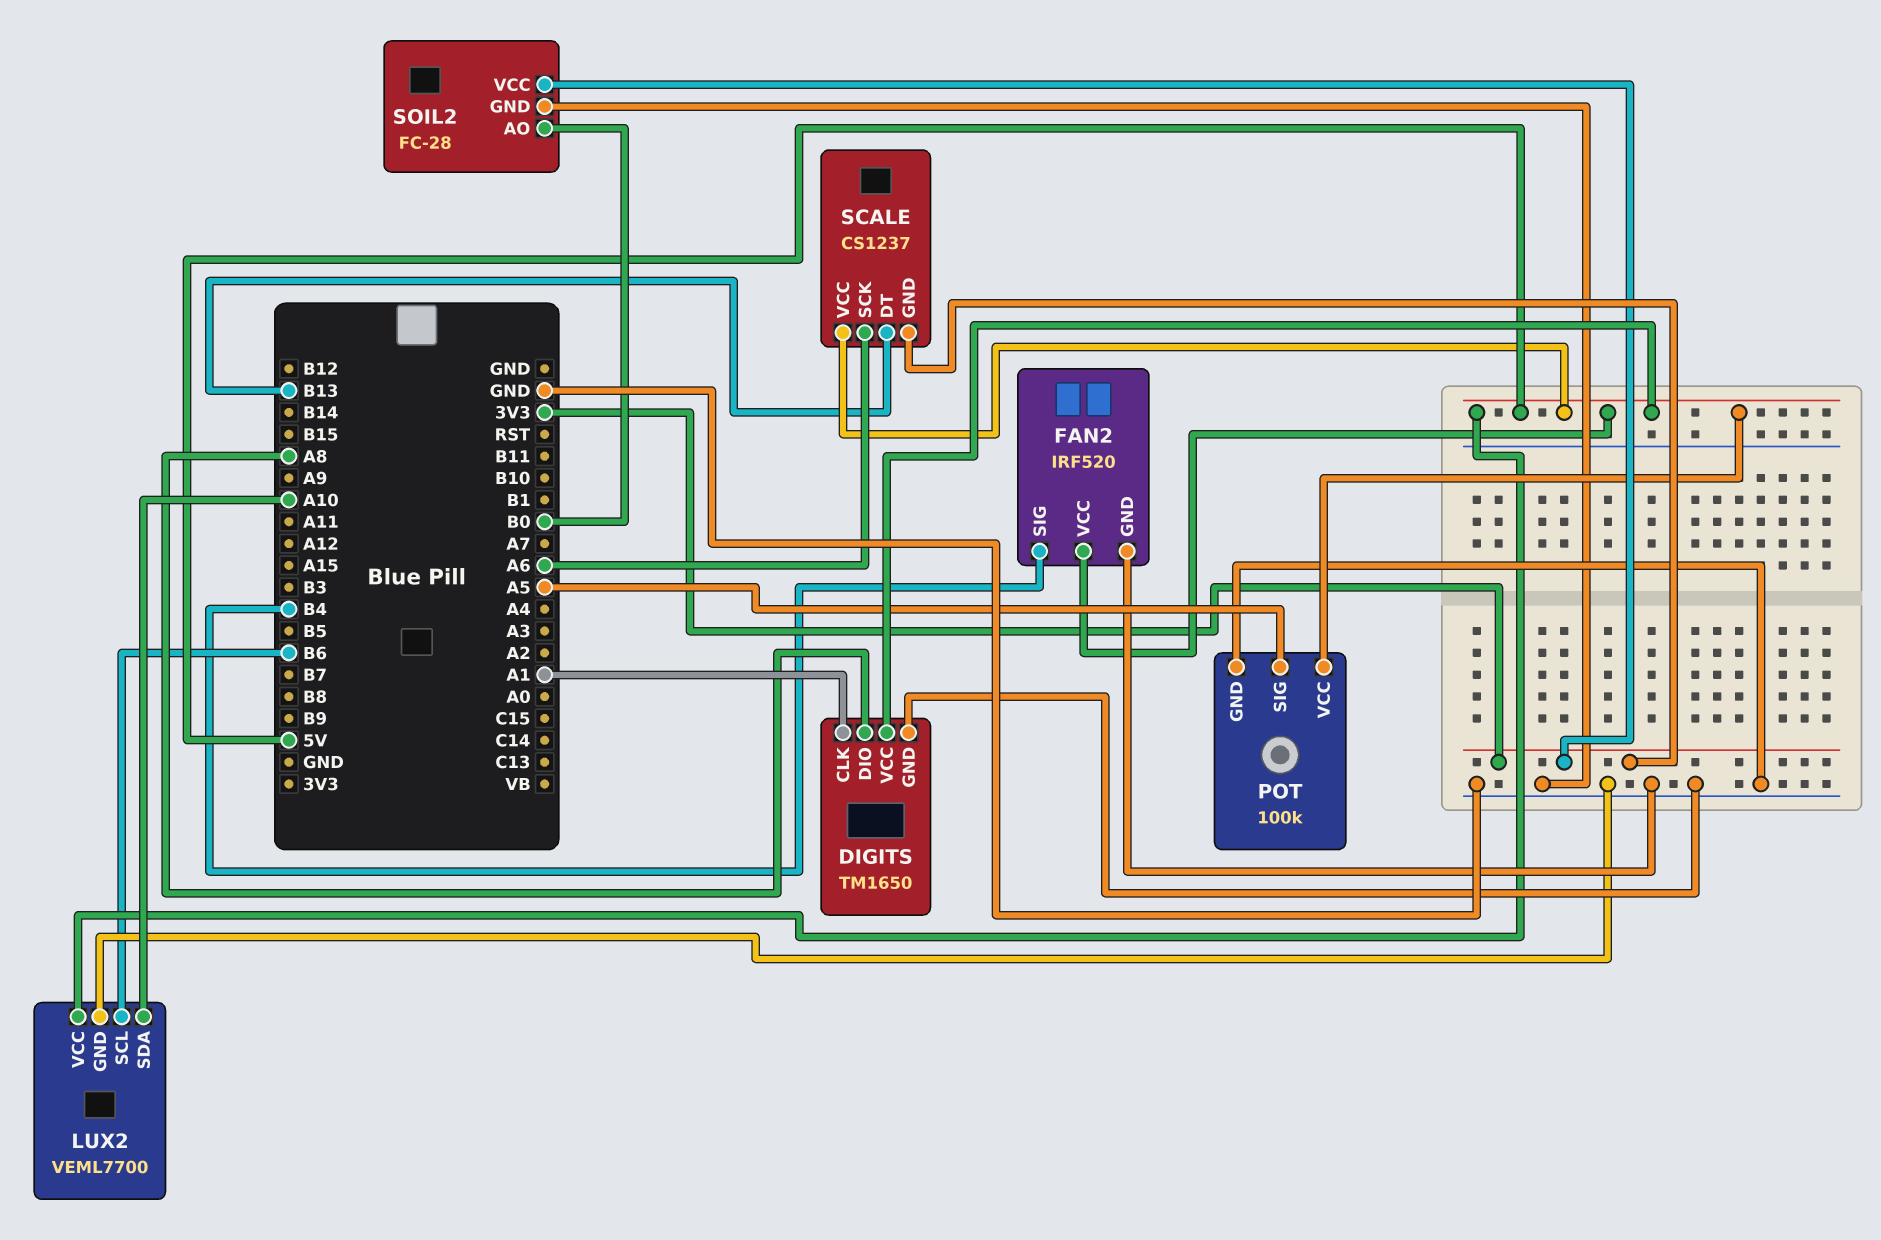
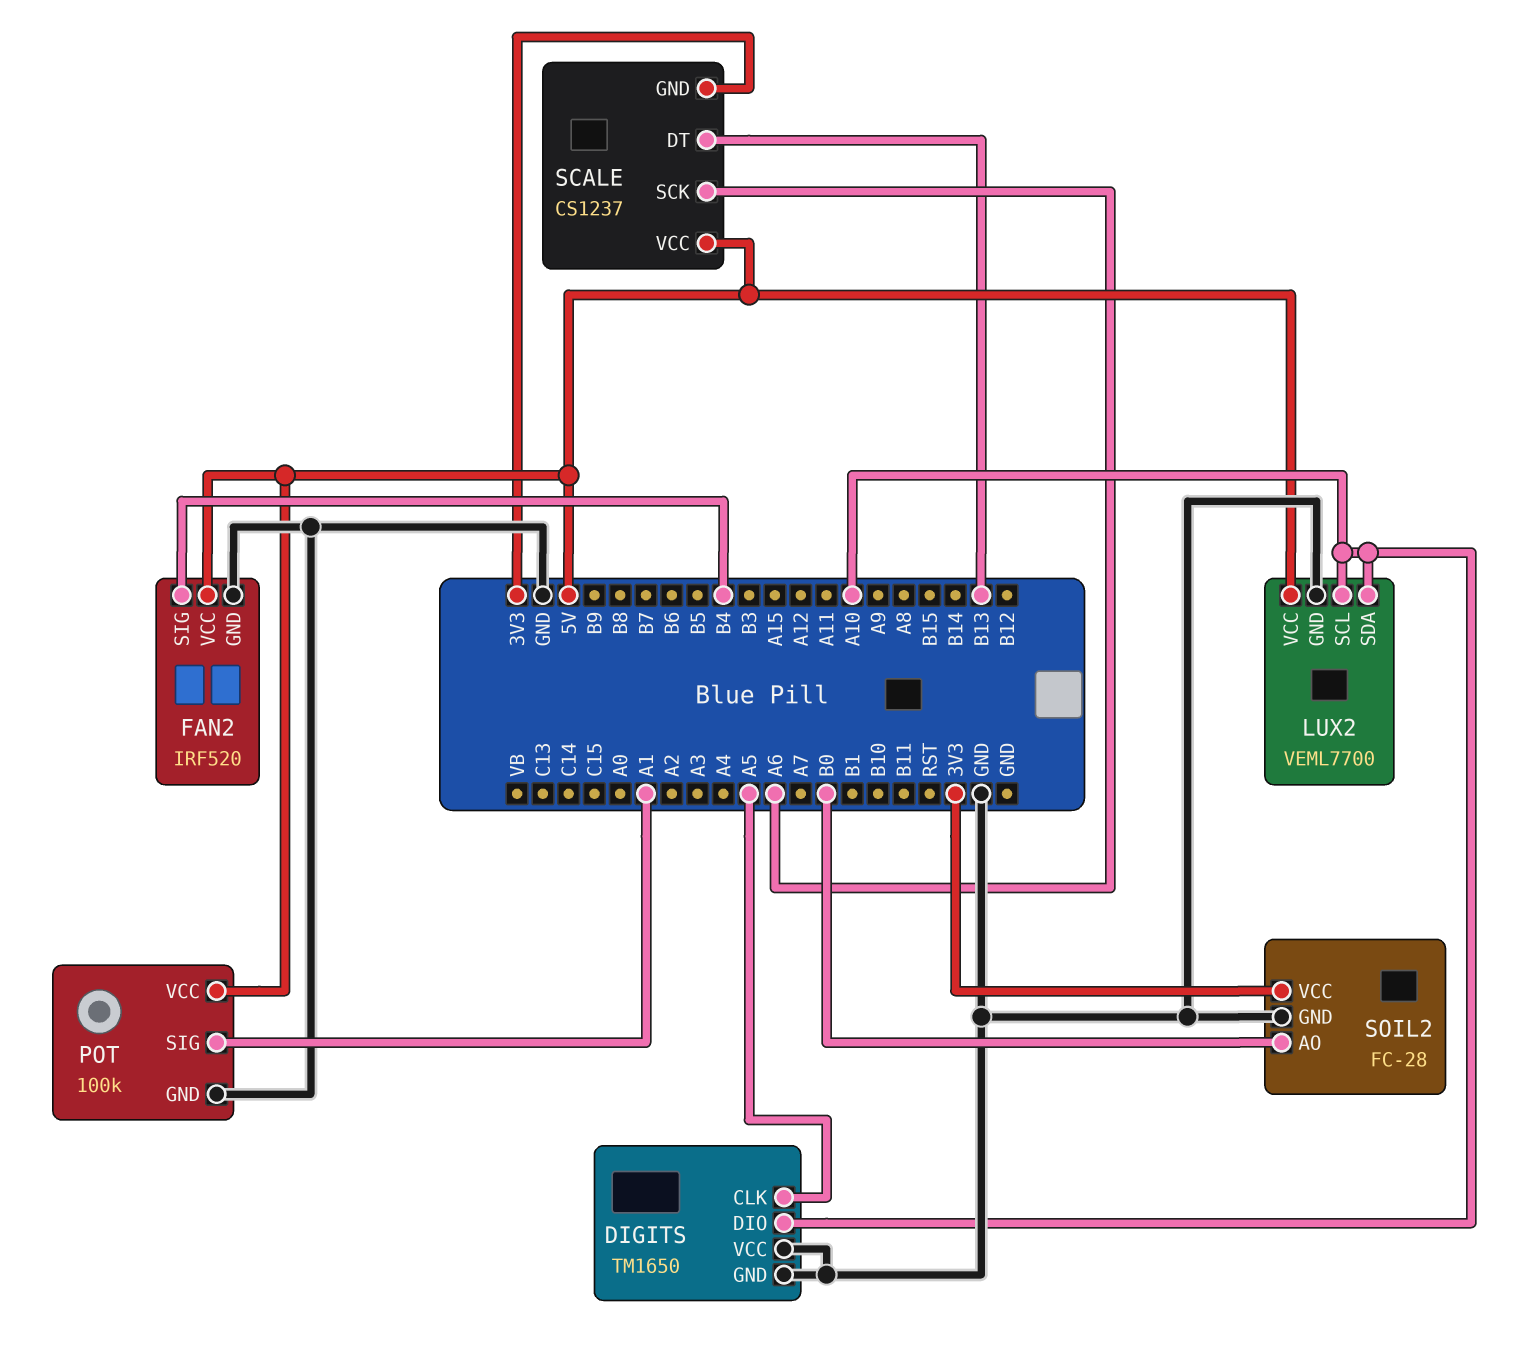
DIGITS pin CLK: A1 -> A5
DIGITS pin DIO: A8 -> A10
DIGITS pin VCC: 5V -> GND
LUX2 pin SCL: B6 -> A10
POT pin SIG: A5 -> A1

